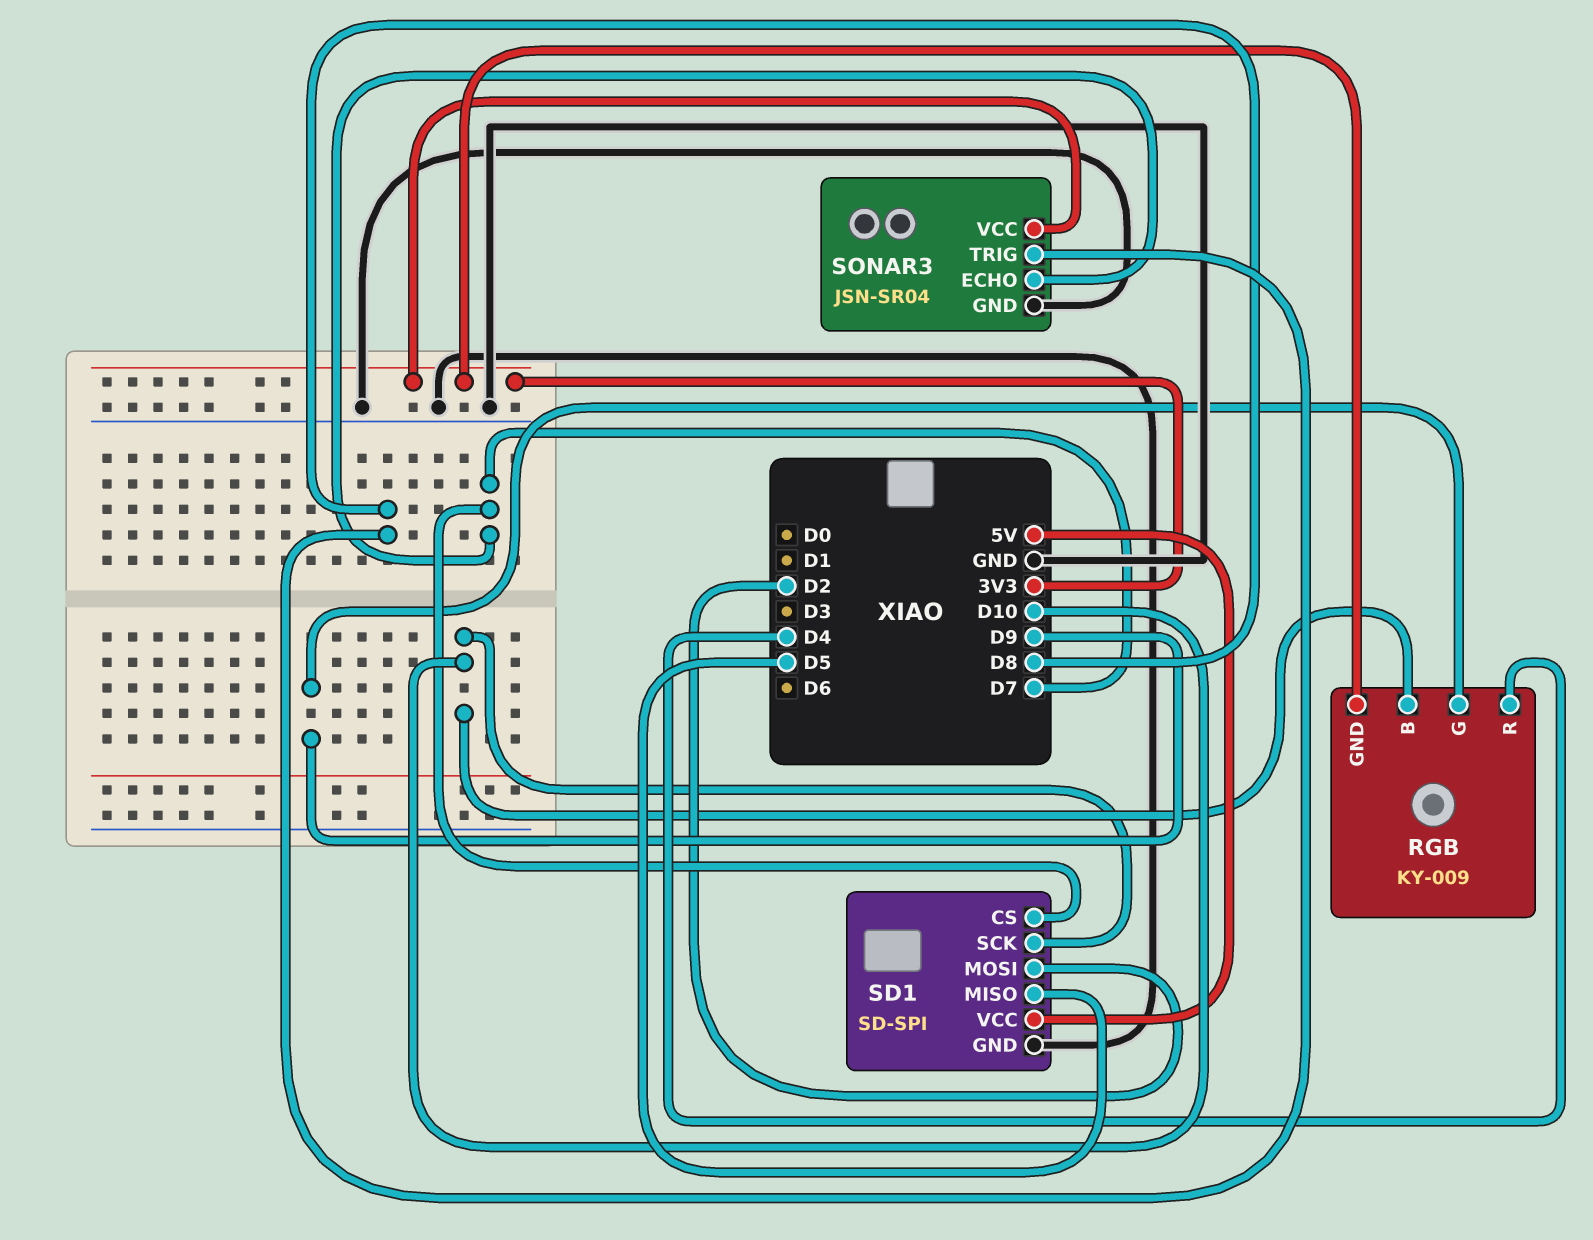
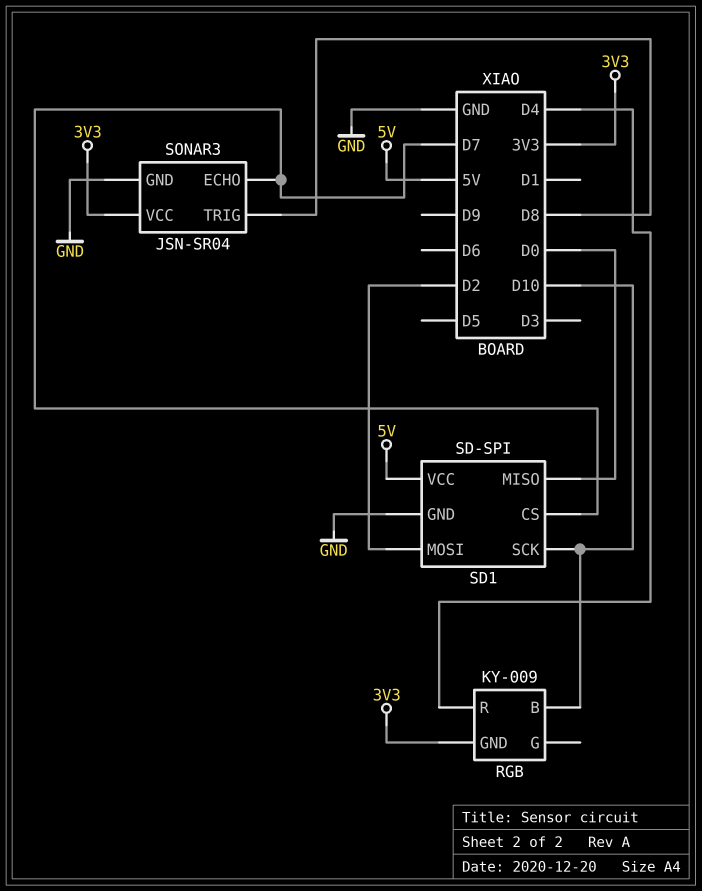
RGB pin G: D9 -> none
SD1 pin MISO: D5 -> D0

